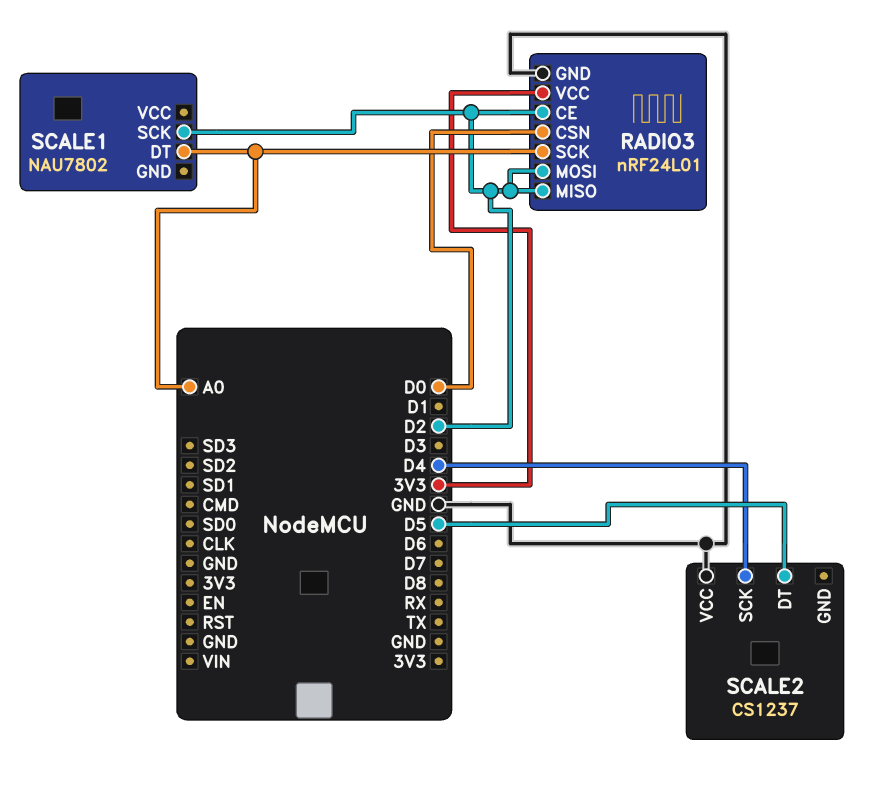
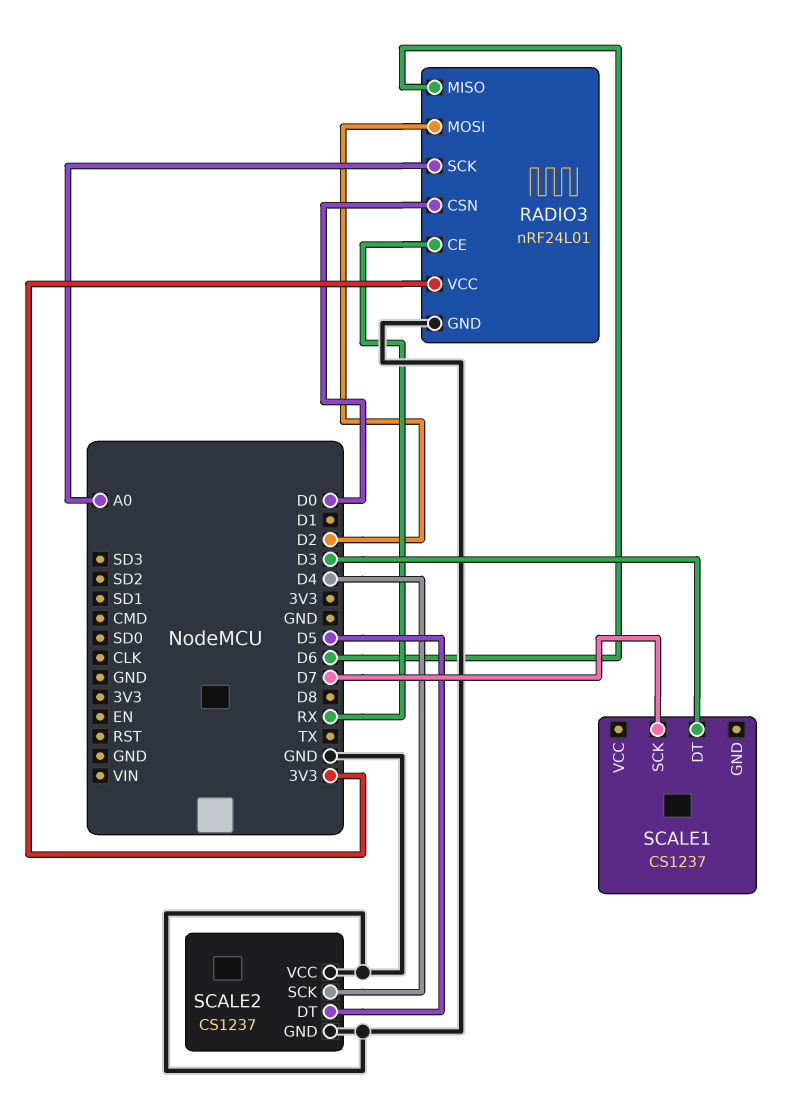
RADIO3 pin CE: D2 -> RX
RADIO3 pin MISO: D2 -> D6
SCALE1: NAU7802 -> CS1237
SCALE1 pin DT: A0 -> D3
SCALE1 pin SCK: D2 -> D7
SCALE2 pin GND: none -> GND

